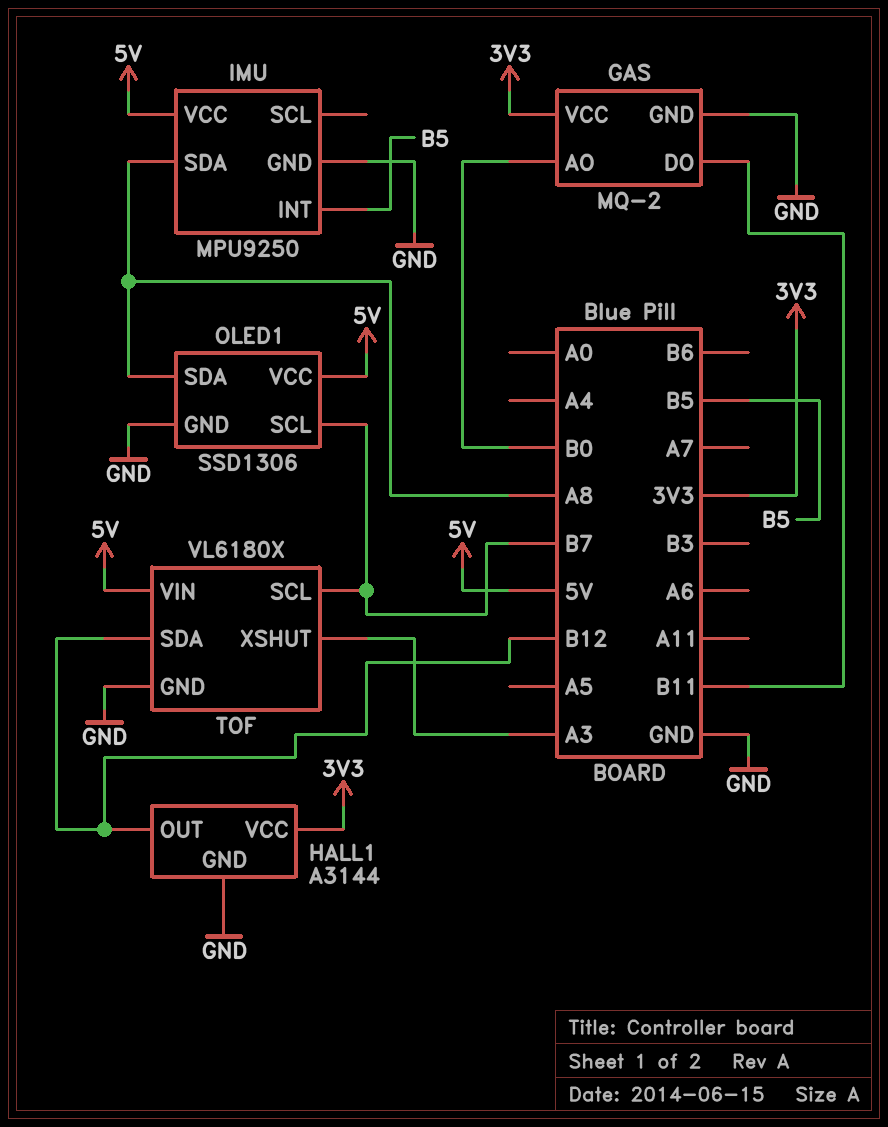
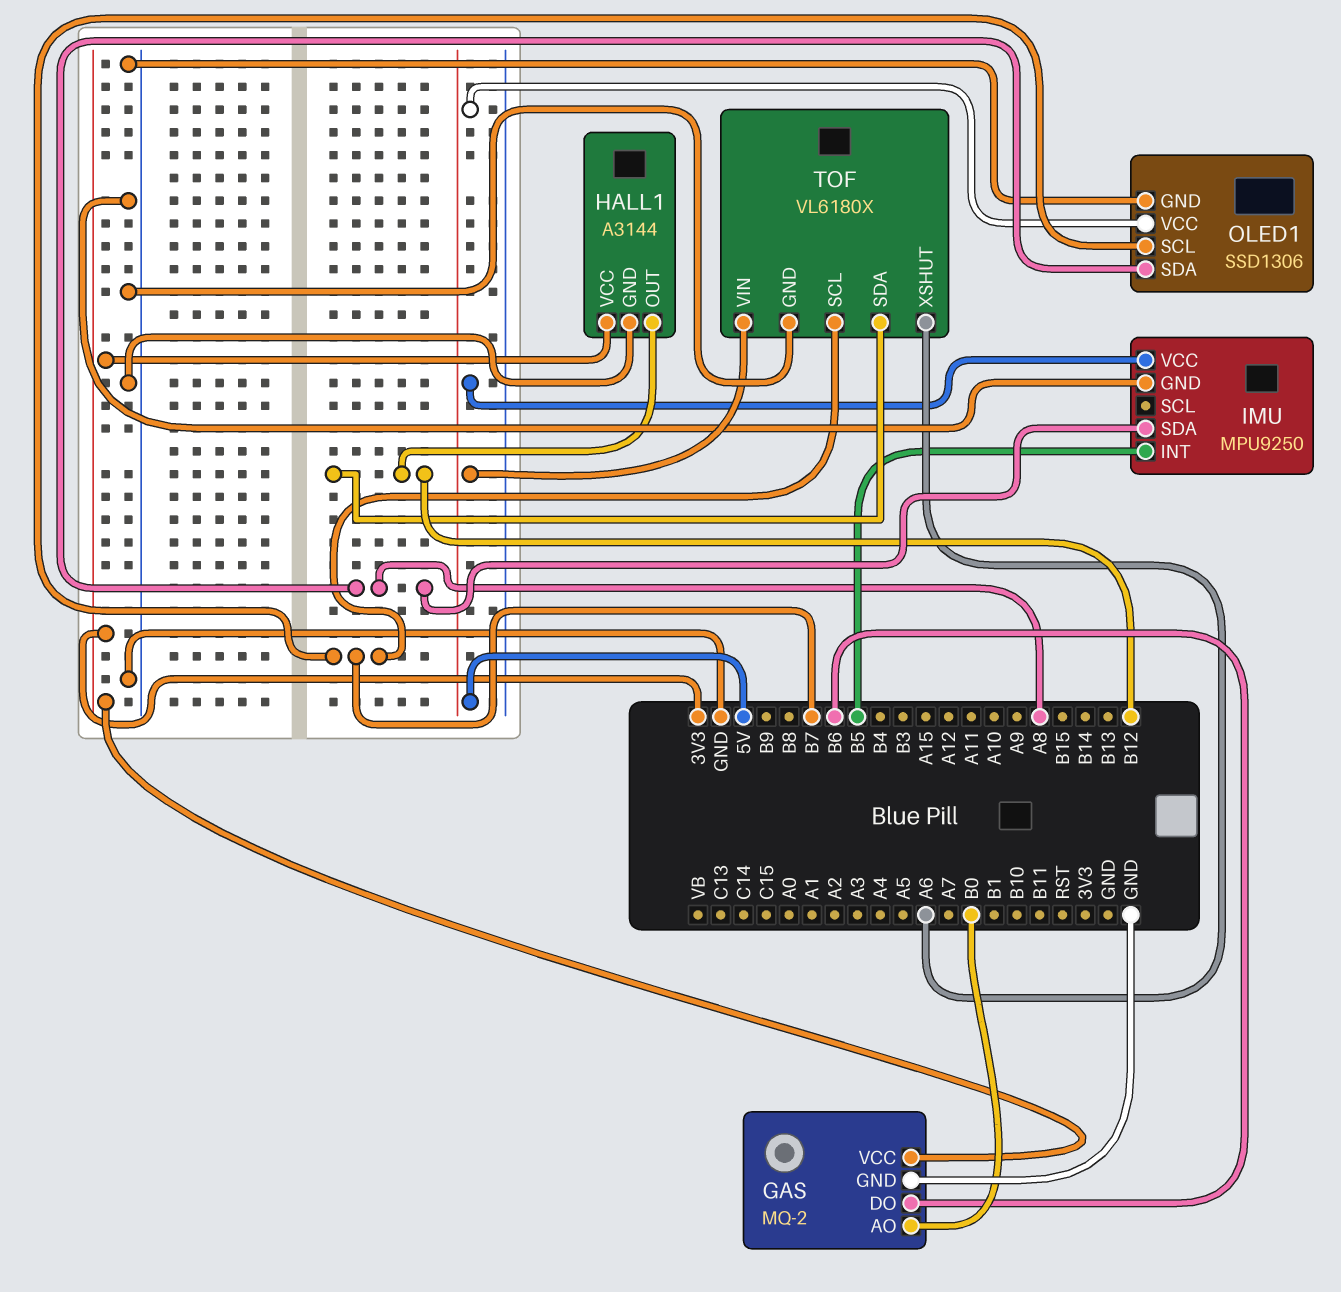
GAS pin DO: B11 -> B6
TOF pin XSHUT: A3 -> A6

